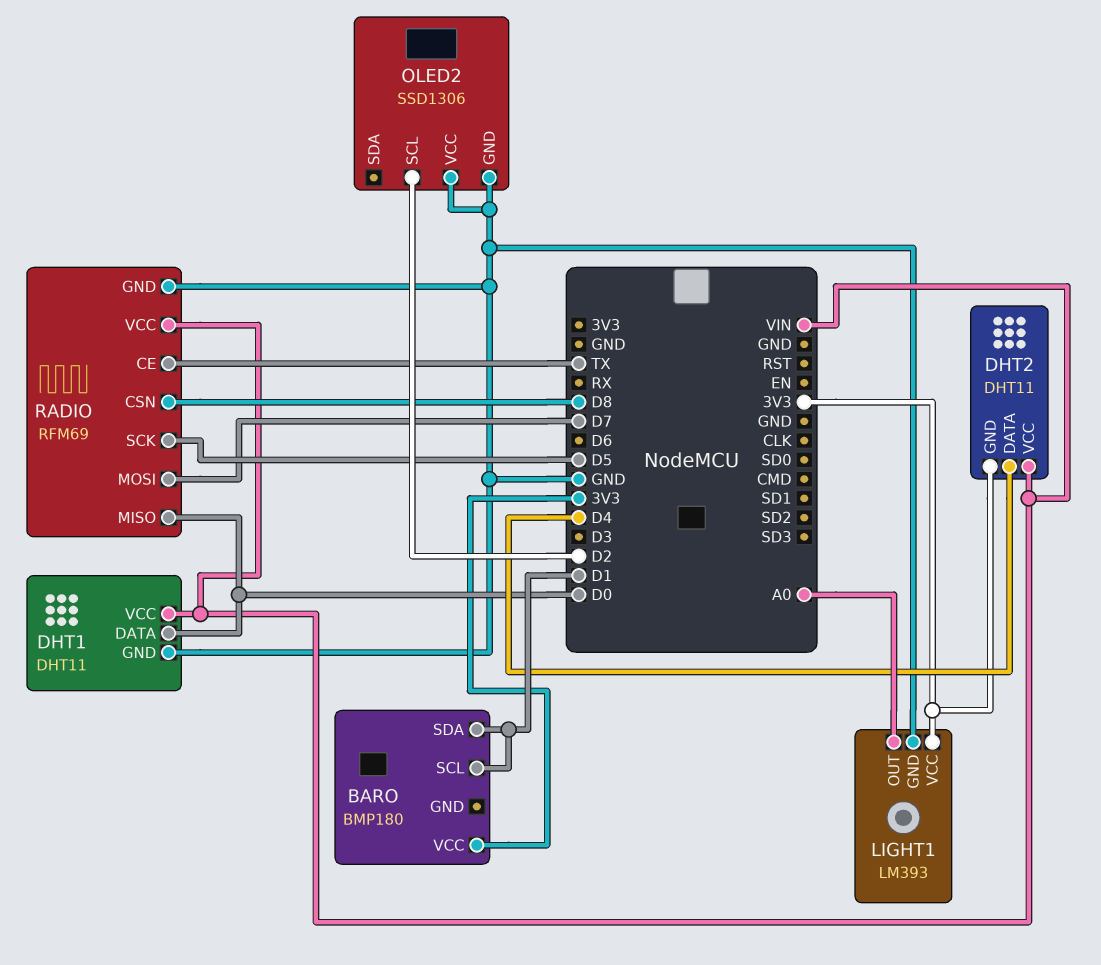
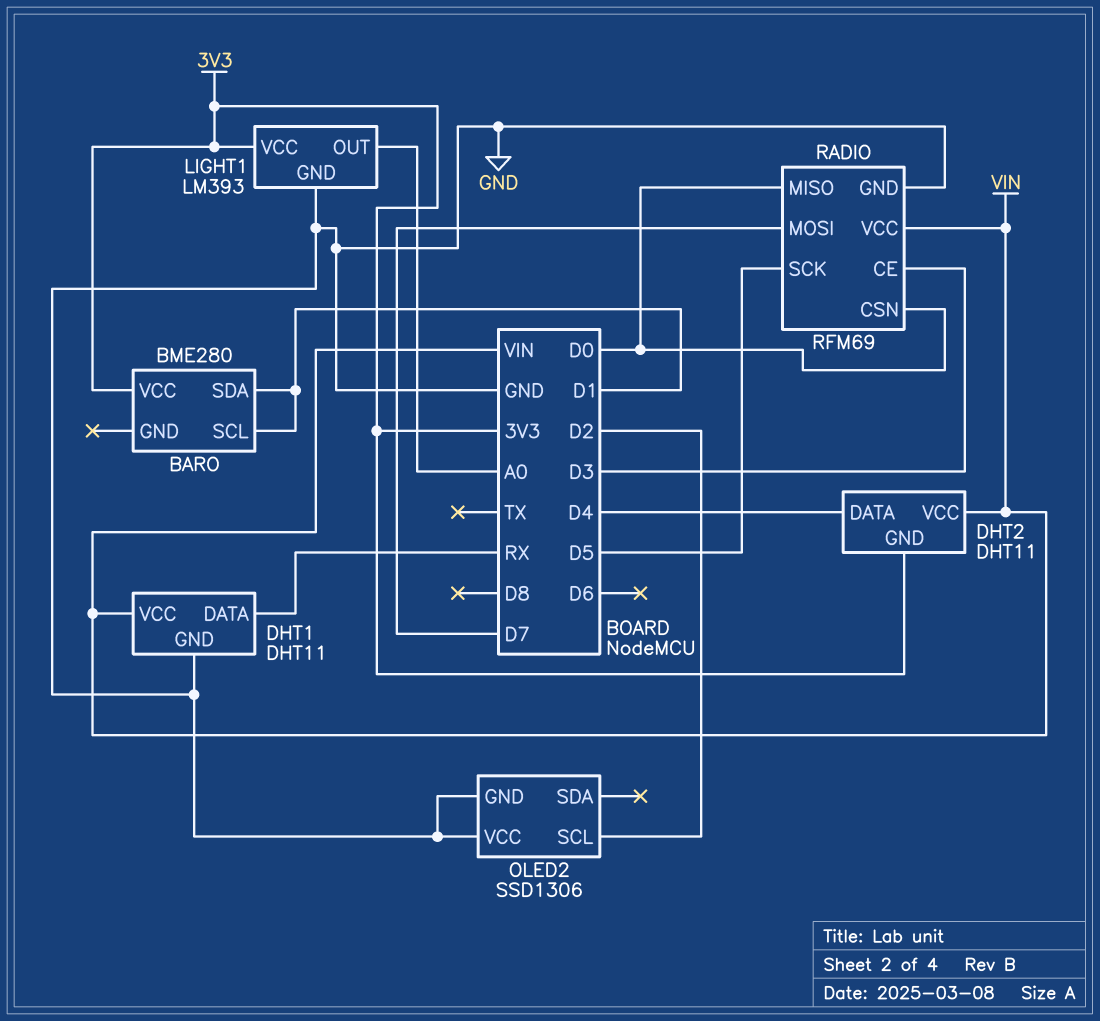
BARO: BMP180 -> BME280
DHT1 pin DATA: D0 -> RX
RADIO pin CE: TX -> D3
RADIO pin CSN: D8 -> D0

